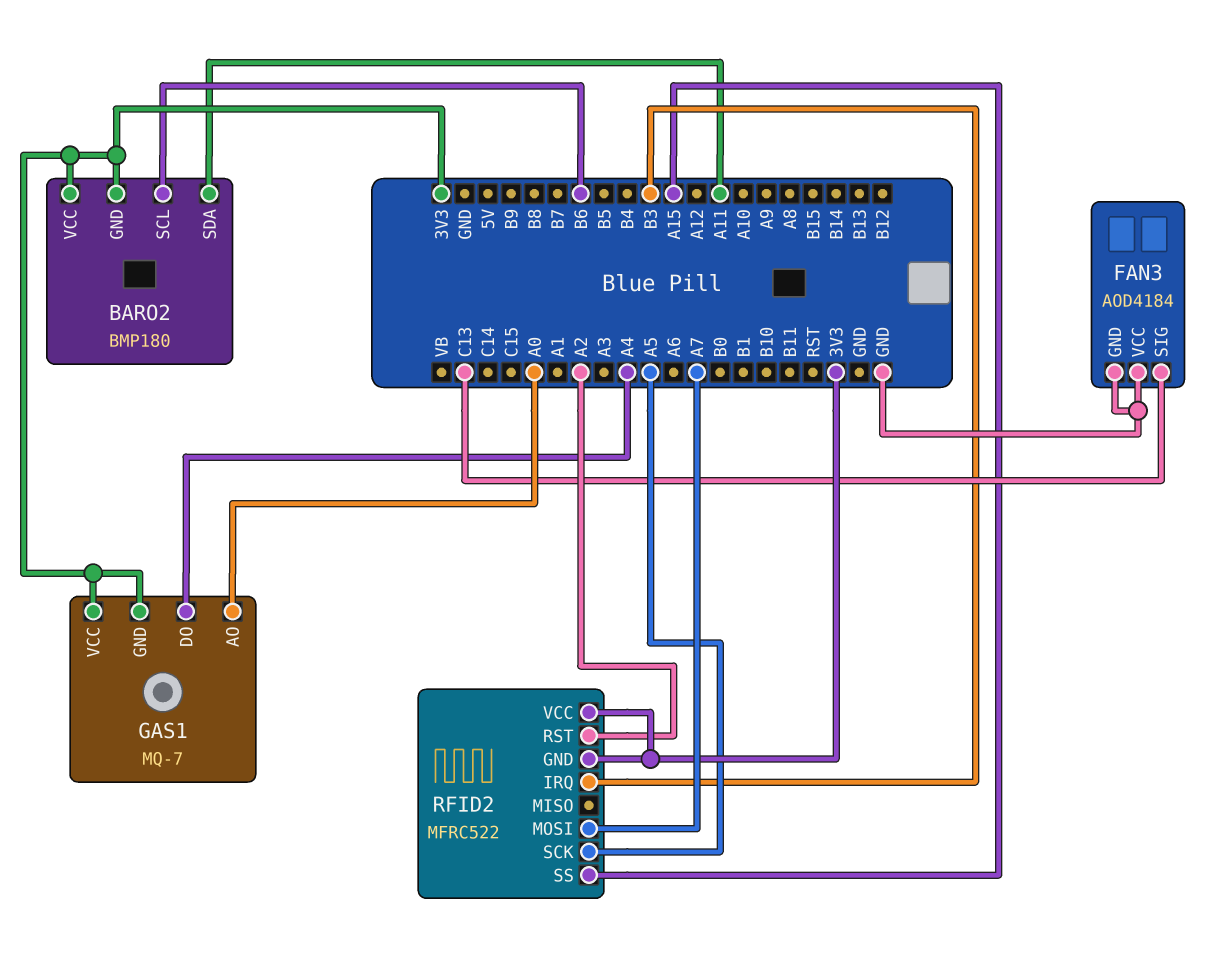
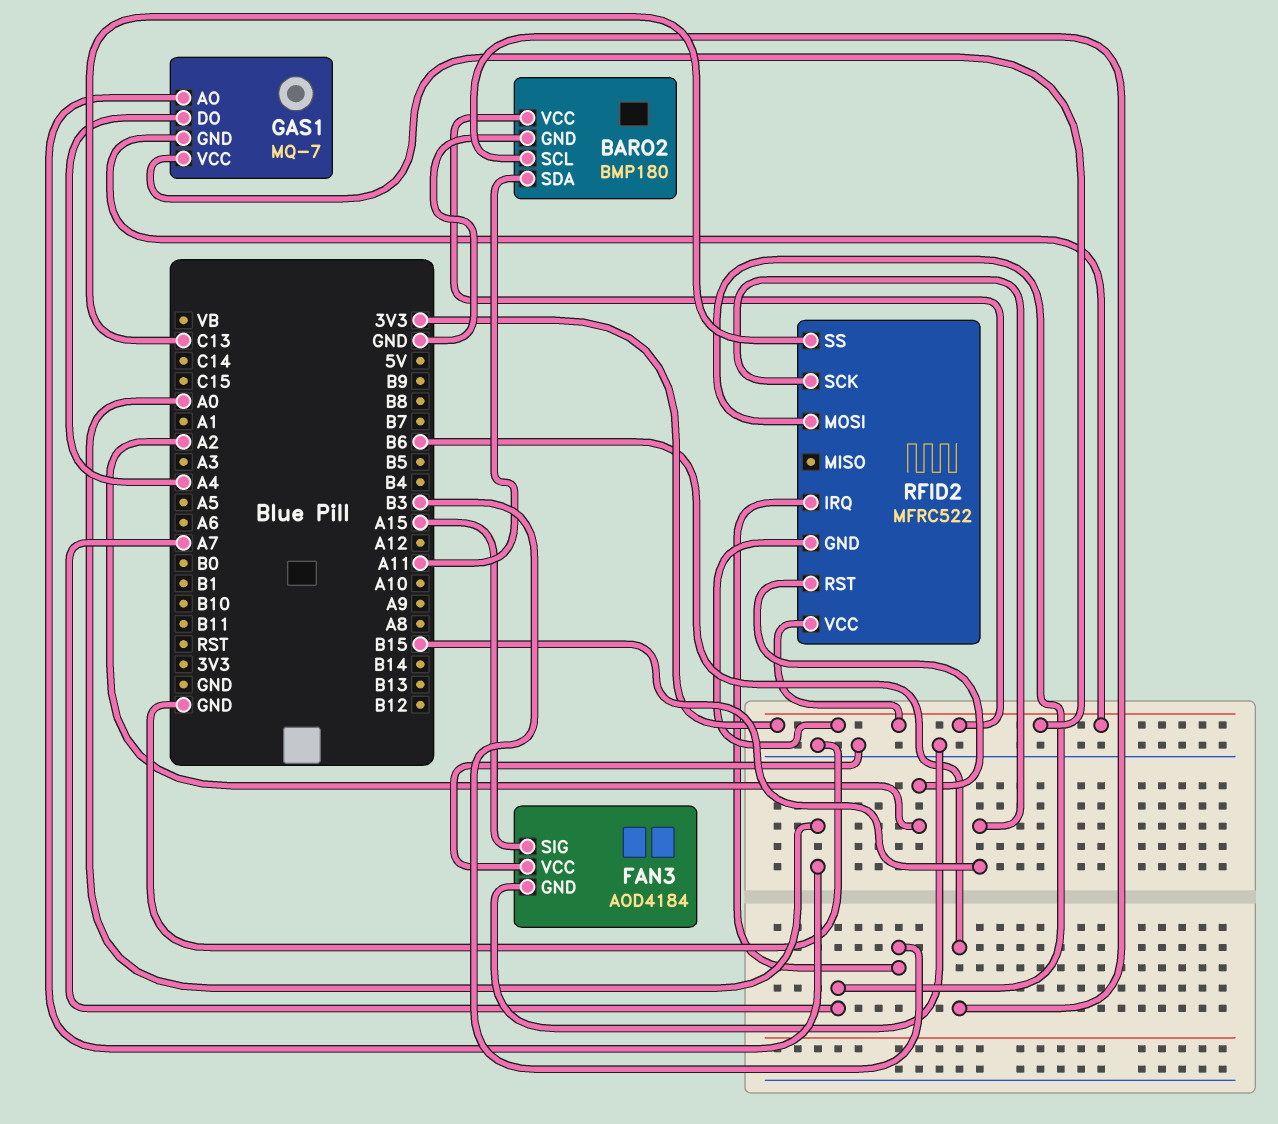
BARO2 pin GND: 3V3 -> GND
FAN3 pin SIG: C13 -> A15
RFID2 pin SCK: A5 -> B15
RFID2 pin SS: A15 -> C13

